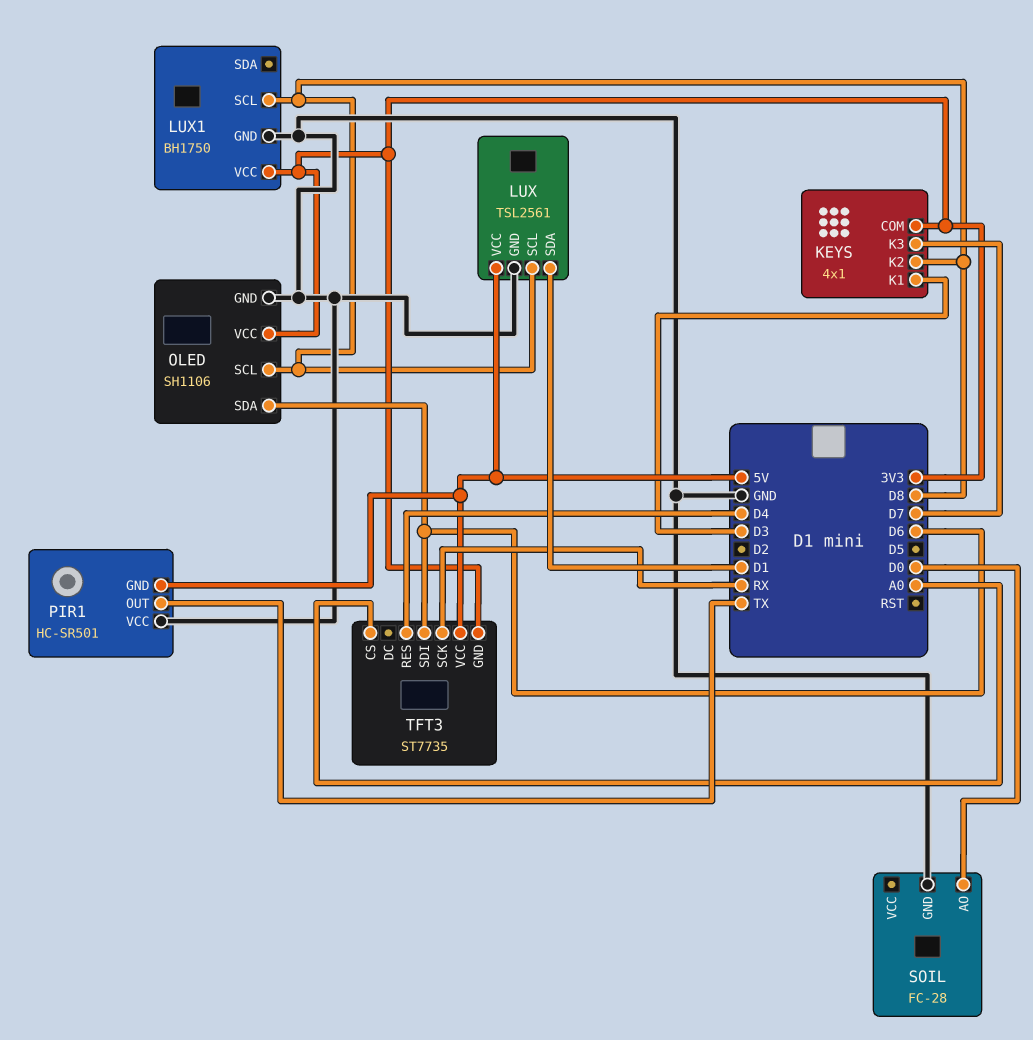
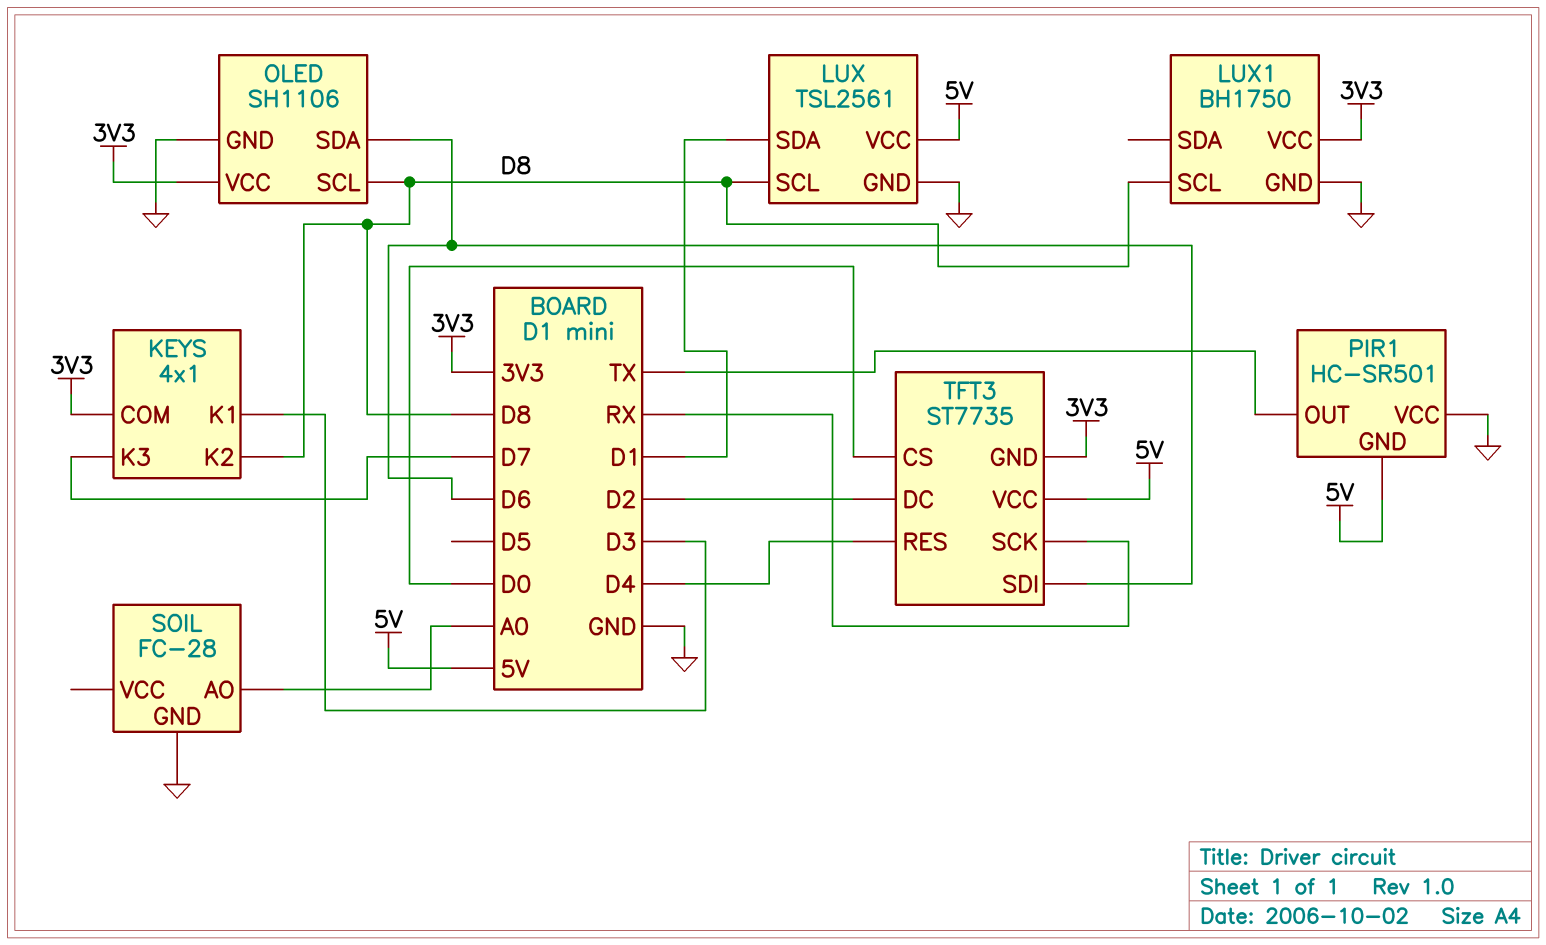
SOIL pin AO: D0 -> A0
TFT3 pin CS: A0 -> D0
TFT3 pin DC: none -> D2

